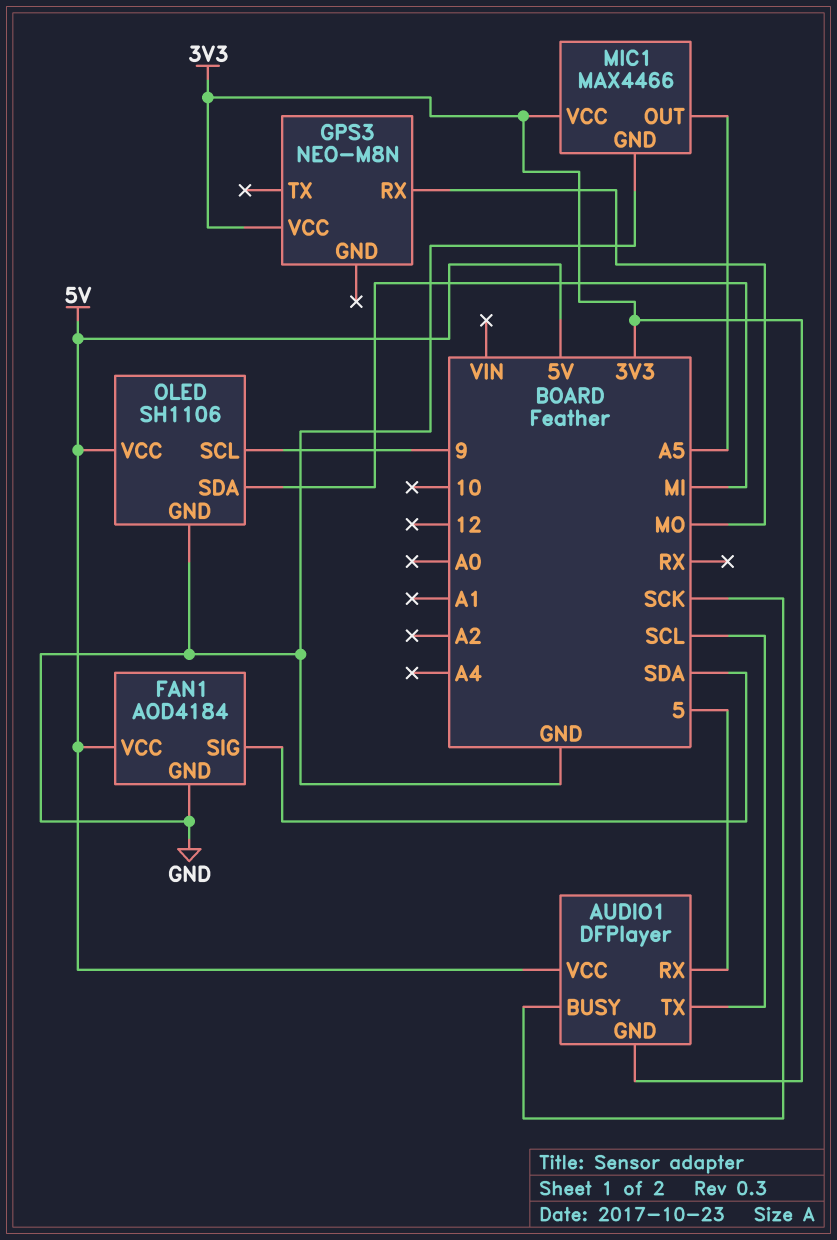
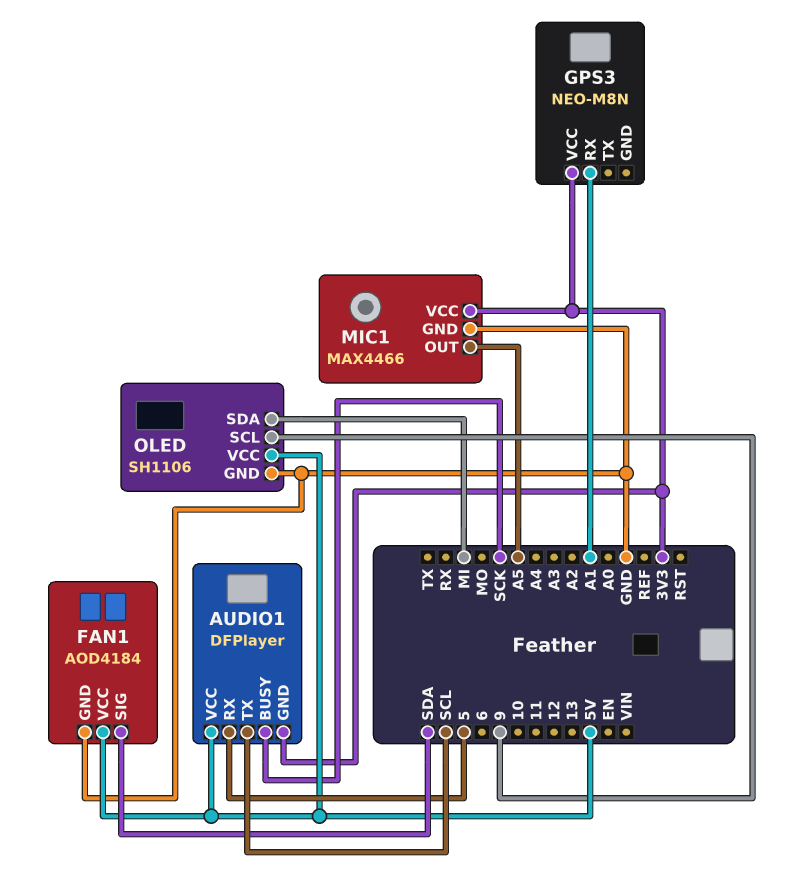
GPS3 pin RX: MO -> A1

